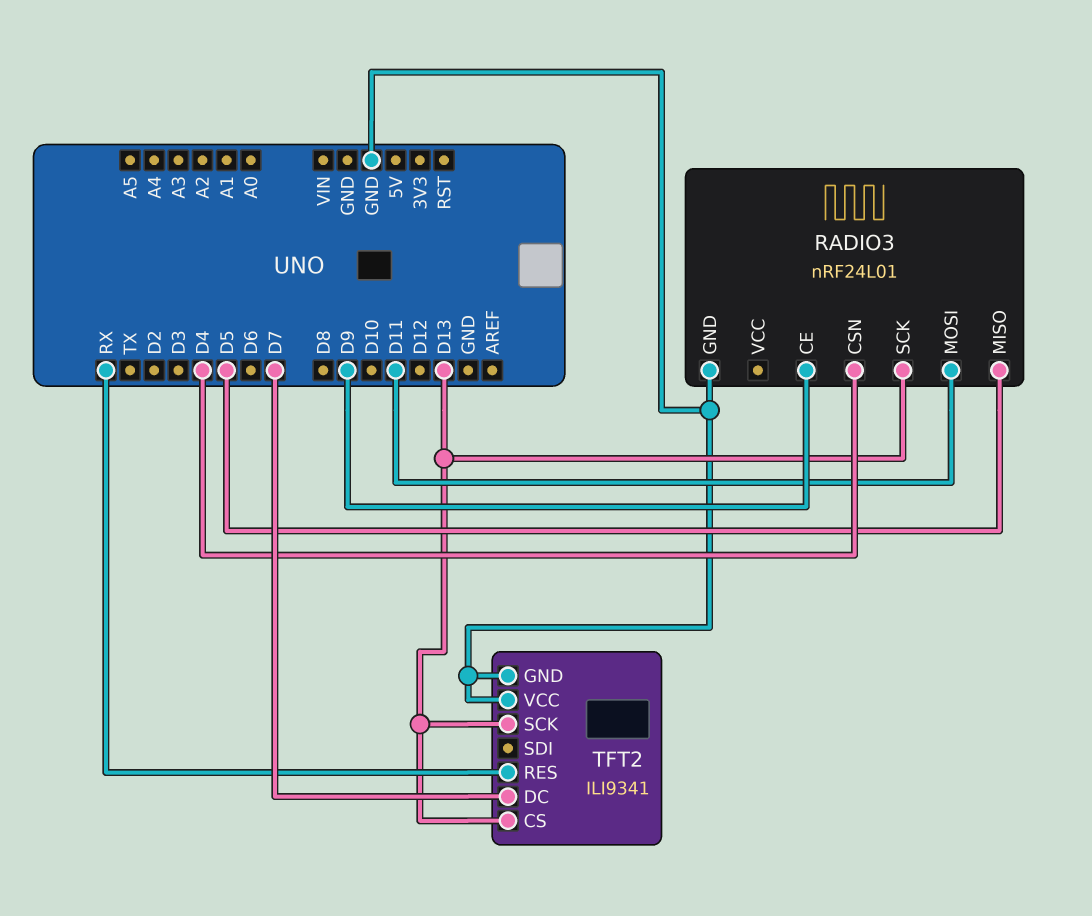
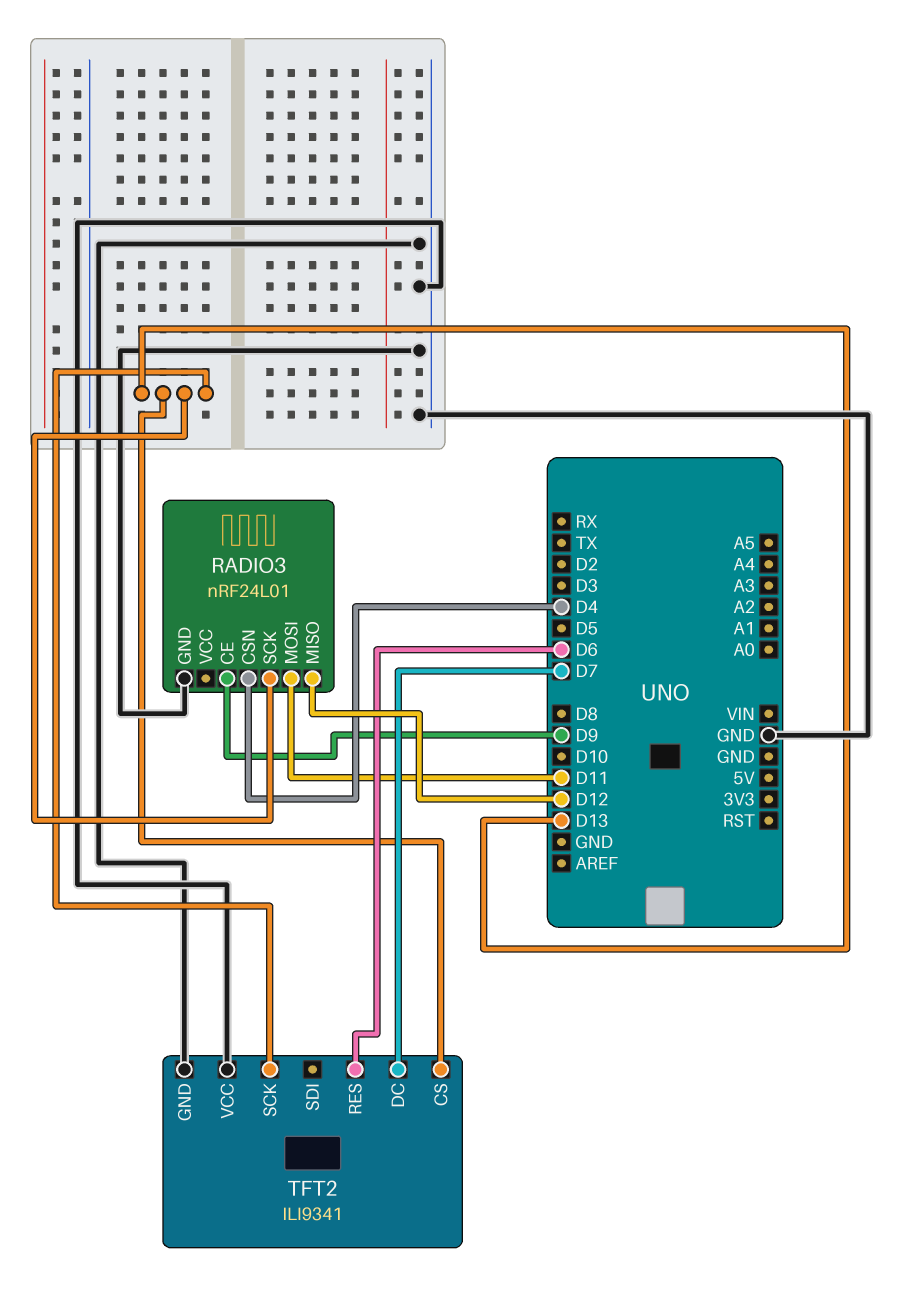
RADIO3 pin MISO: D5 -> D12
TFT2 pin RES: RX -> D6

